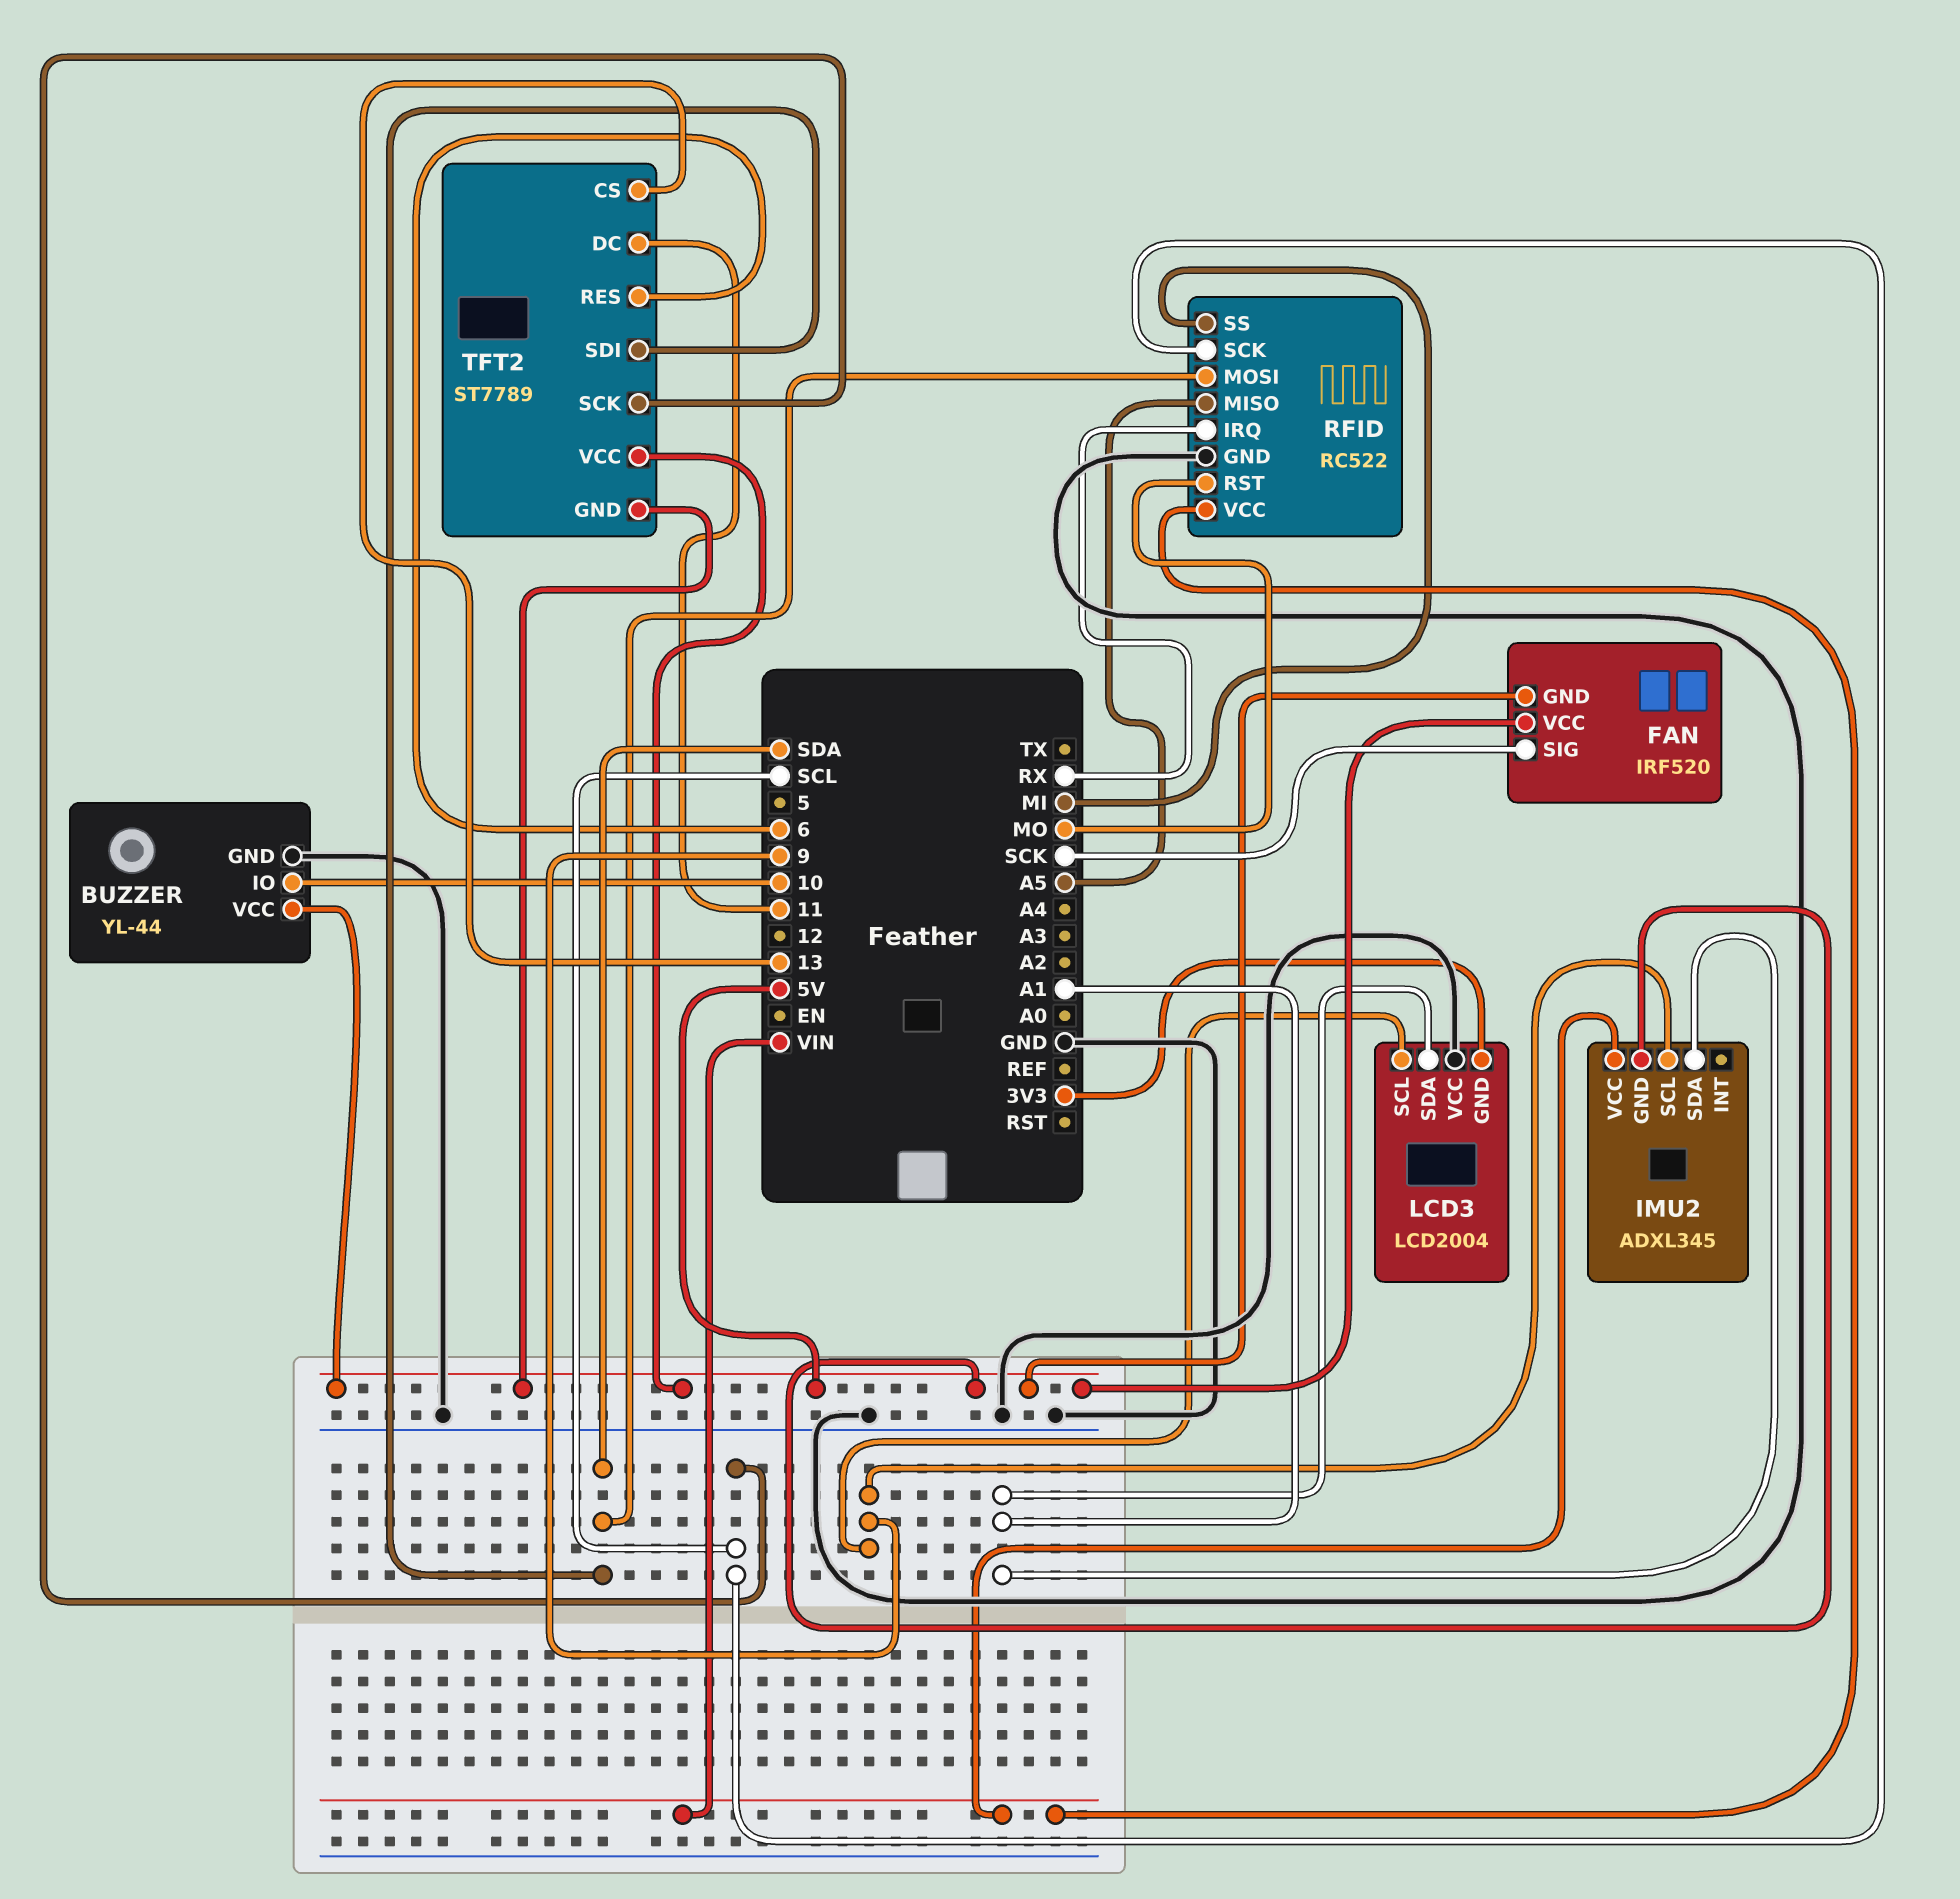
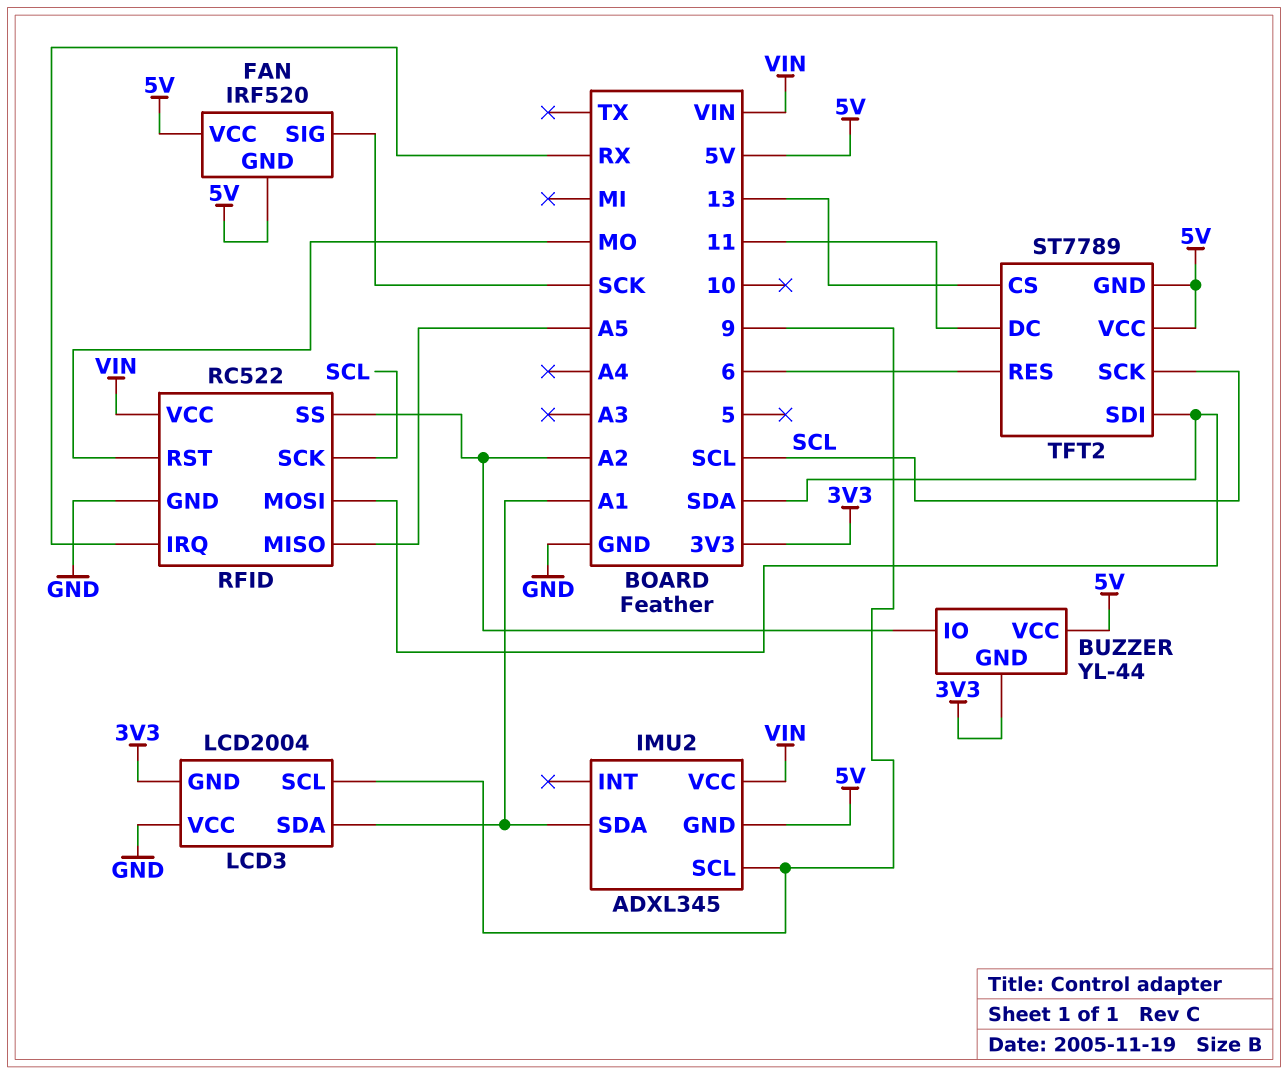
BUZZER pin GND: GND -> 3V3
BUZZER pin IO: 10 -> A2
RFID pin SS: MI -> A2

